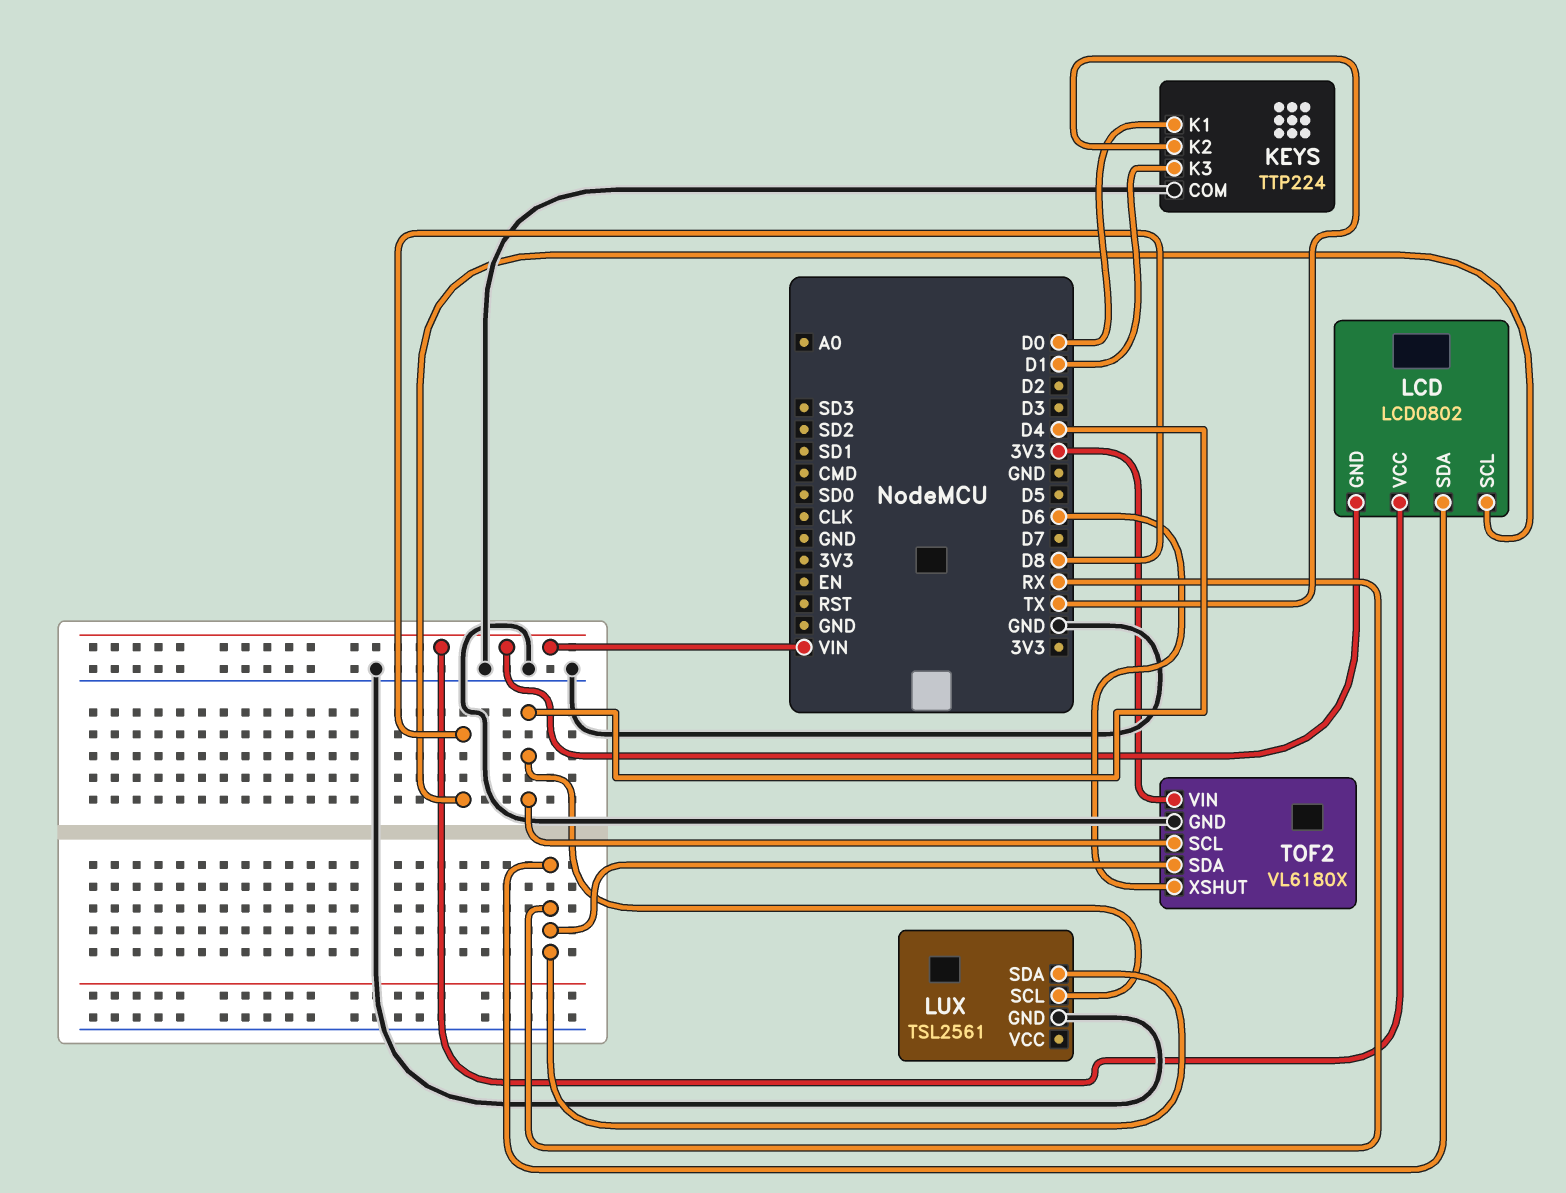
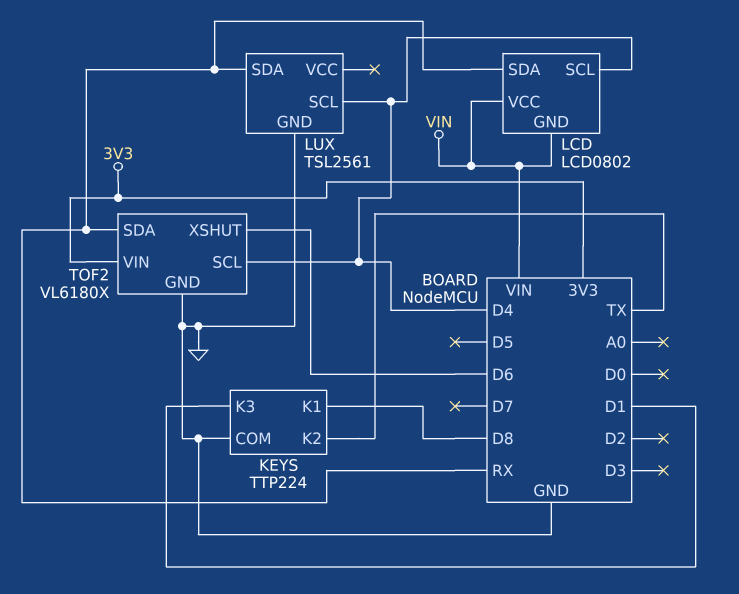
KEYS pin K1: D0 -> D8
LCD pin SCL: D8 -> D4

